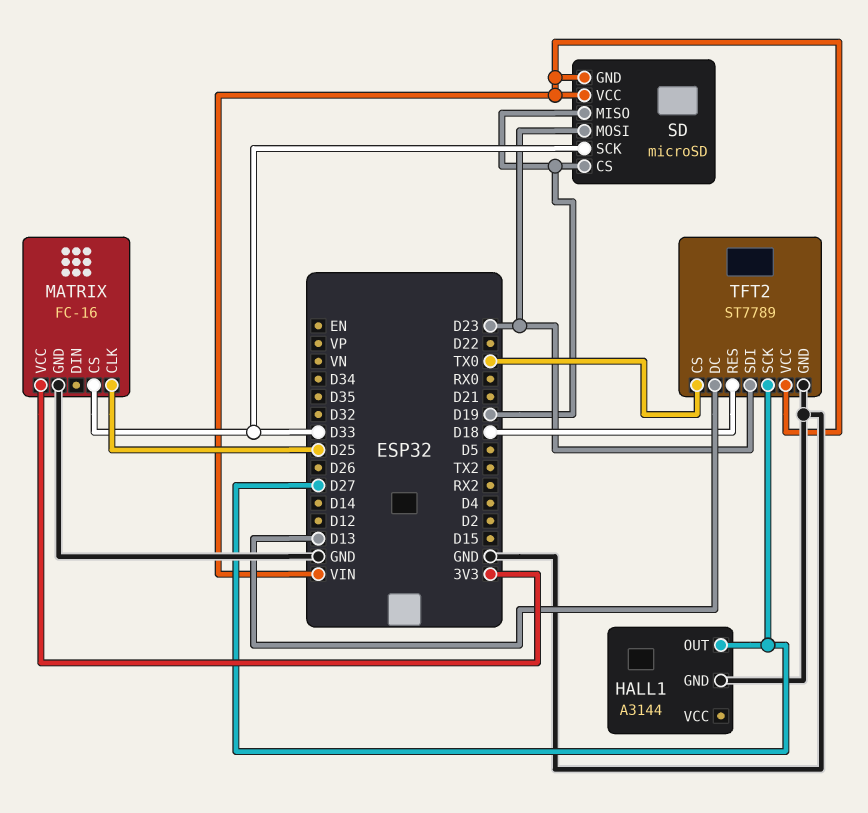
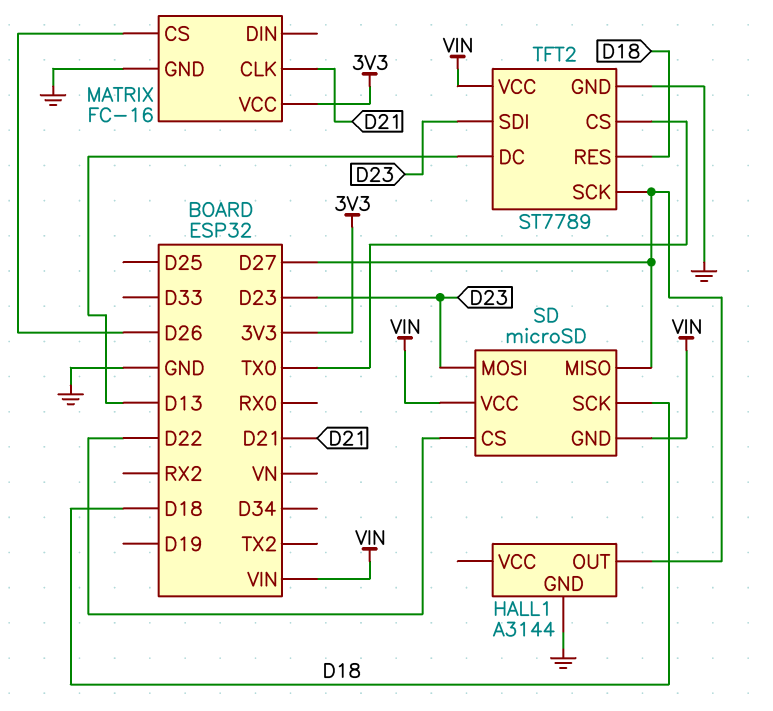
MATRIX pin CLK: D25 -> D21
MATRIX pin CS: D33 -> D26
SD pin CS: D19 -> D22
SD pin MISO: D19 -> D27
SD pin SCK: D33 -> D18

